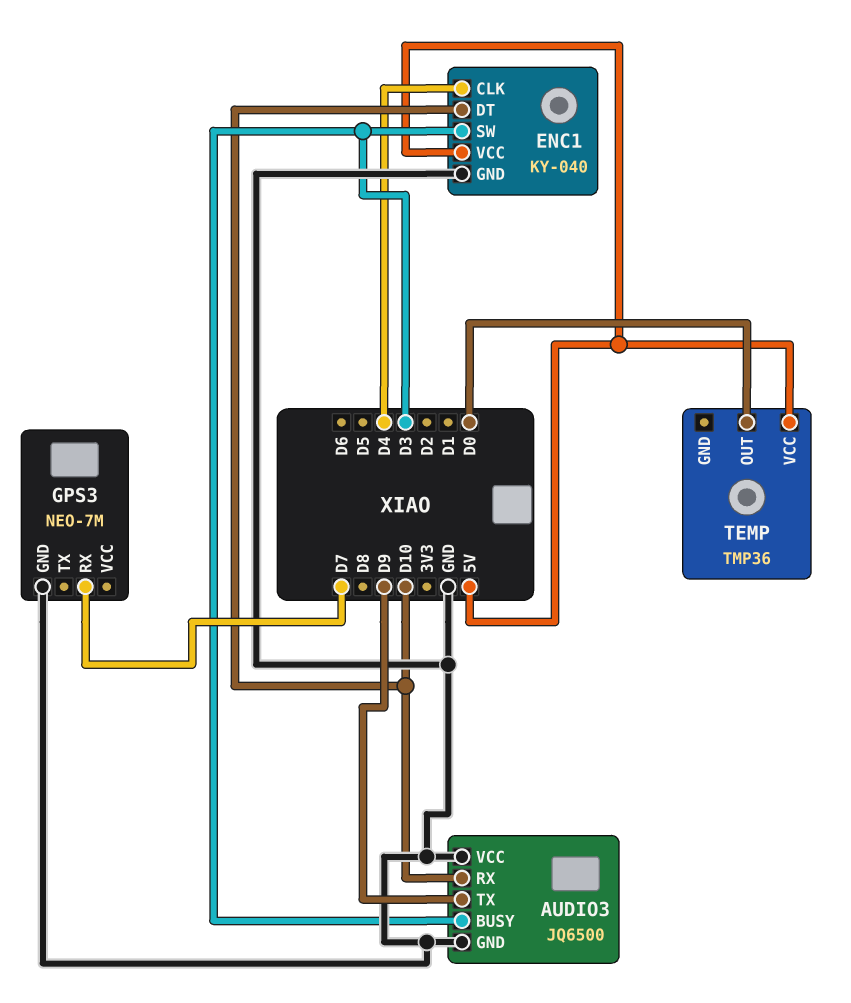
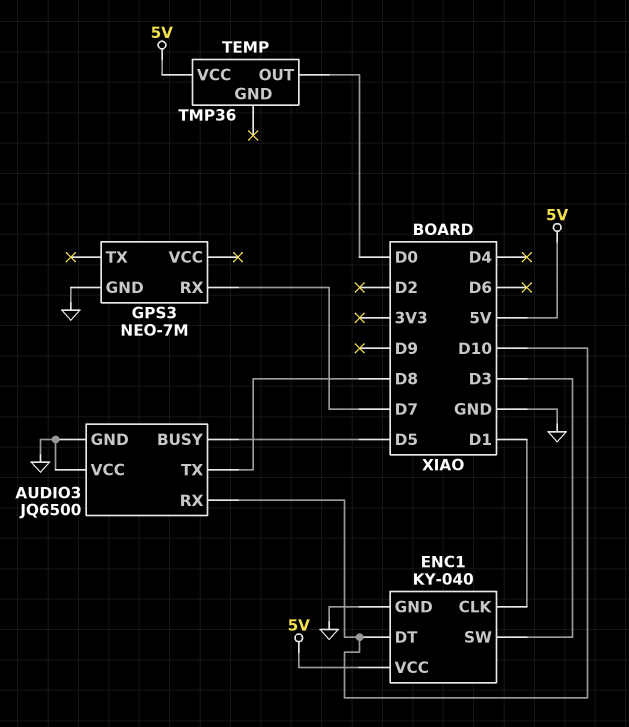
AUDIO3 pin BUSY: D3 -> D5
AUDIO3 pin TX: D9 -> D8
ENC1 pin CLK: D4 -> D1

